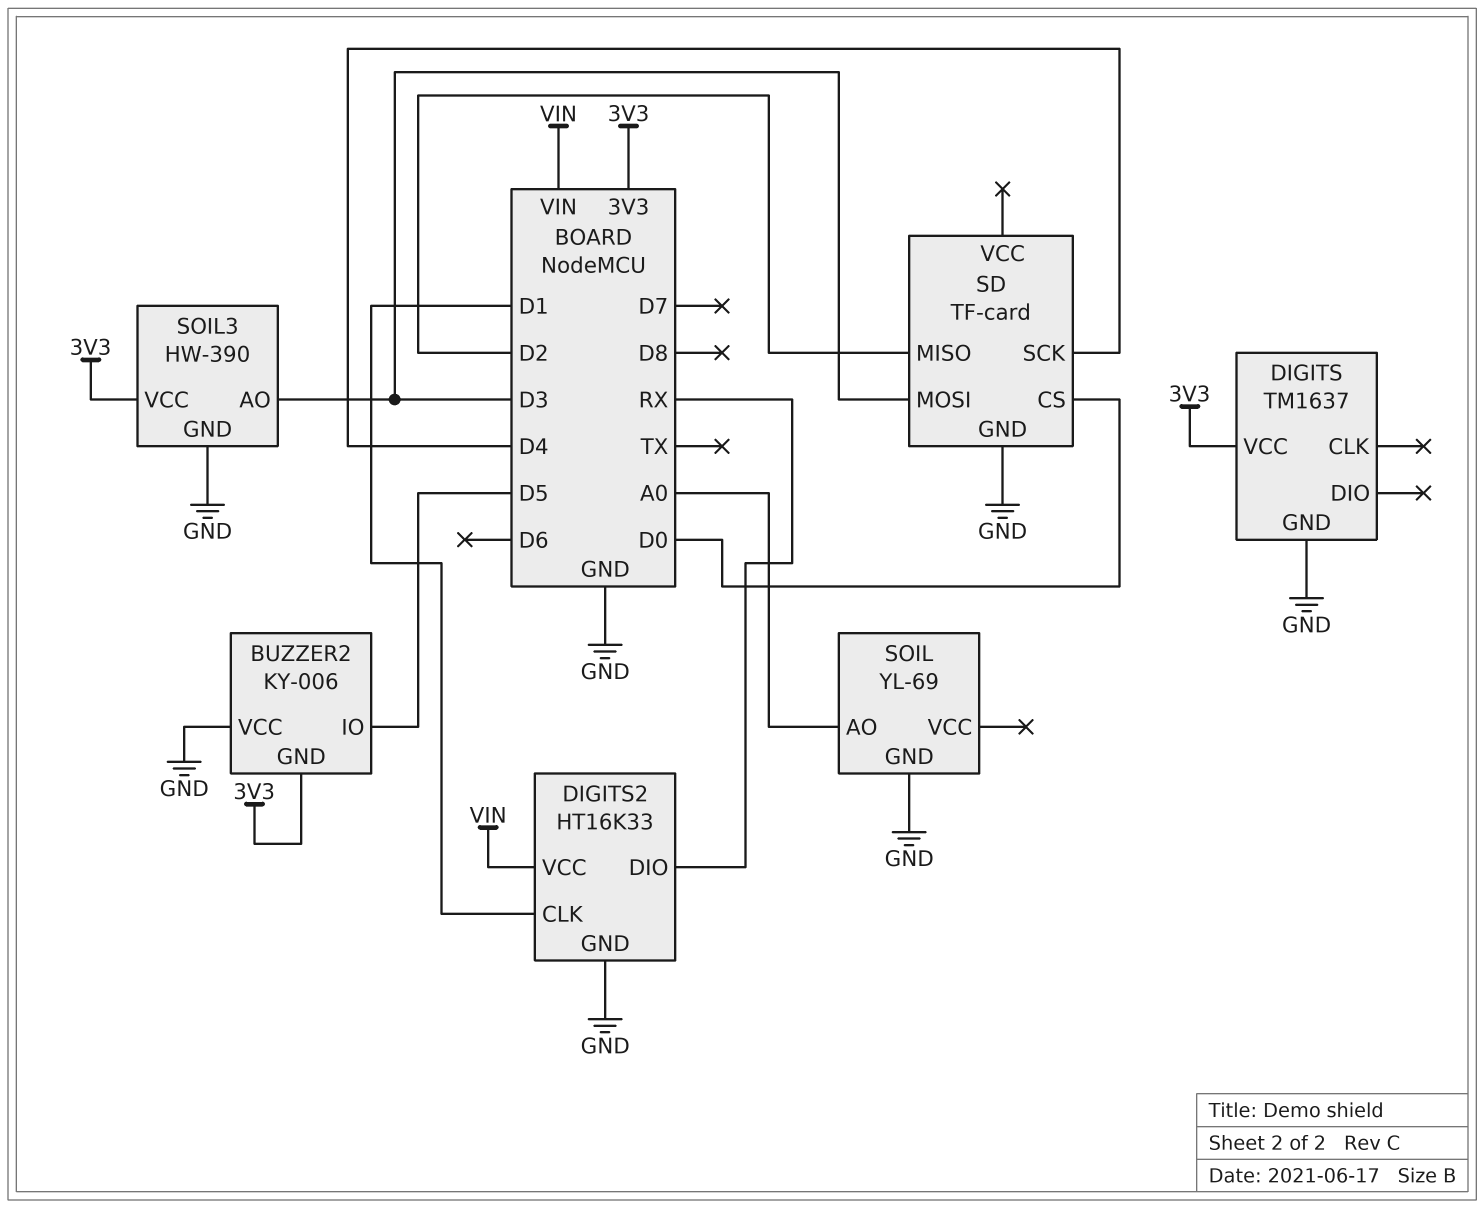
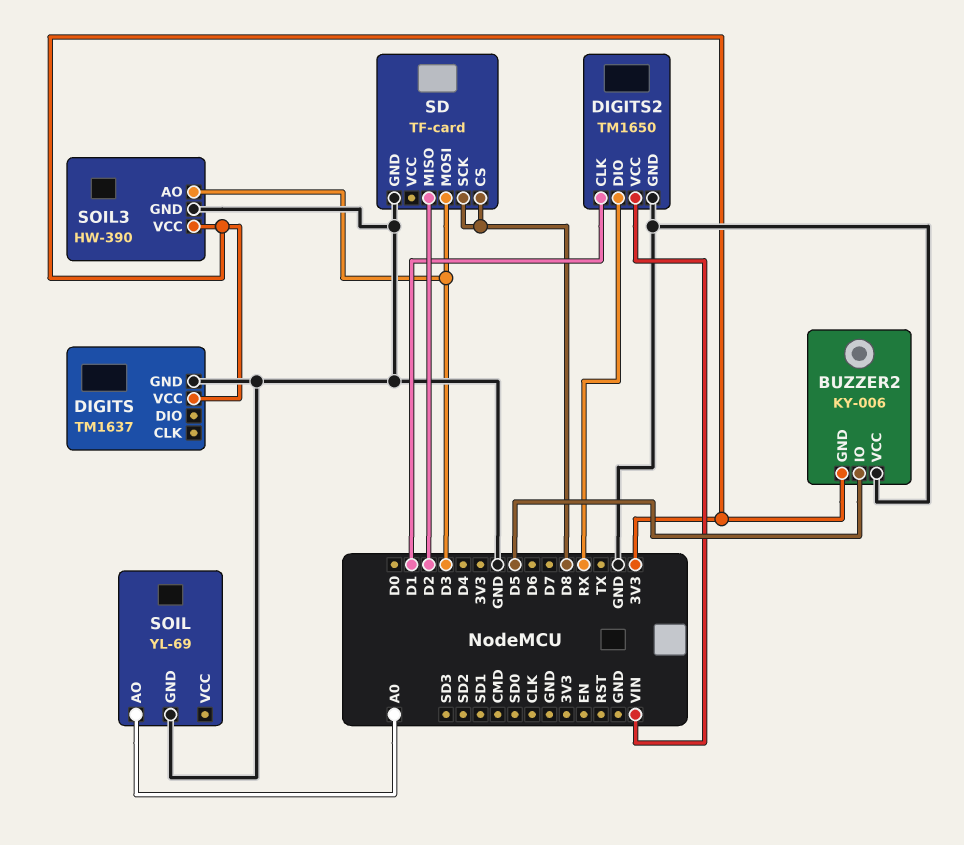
DIGITS2: HT16K33 -> TM1650
SD pin CS: D0 -> D8
SD pin SCK: D4 -> D8

